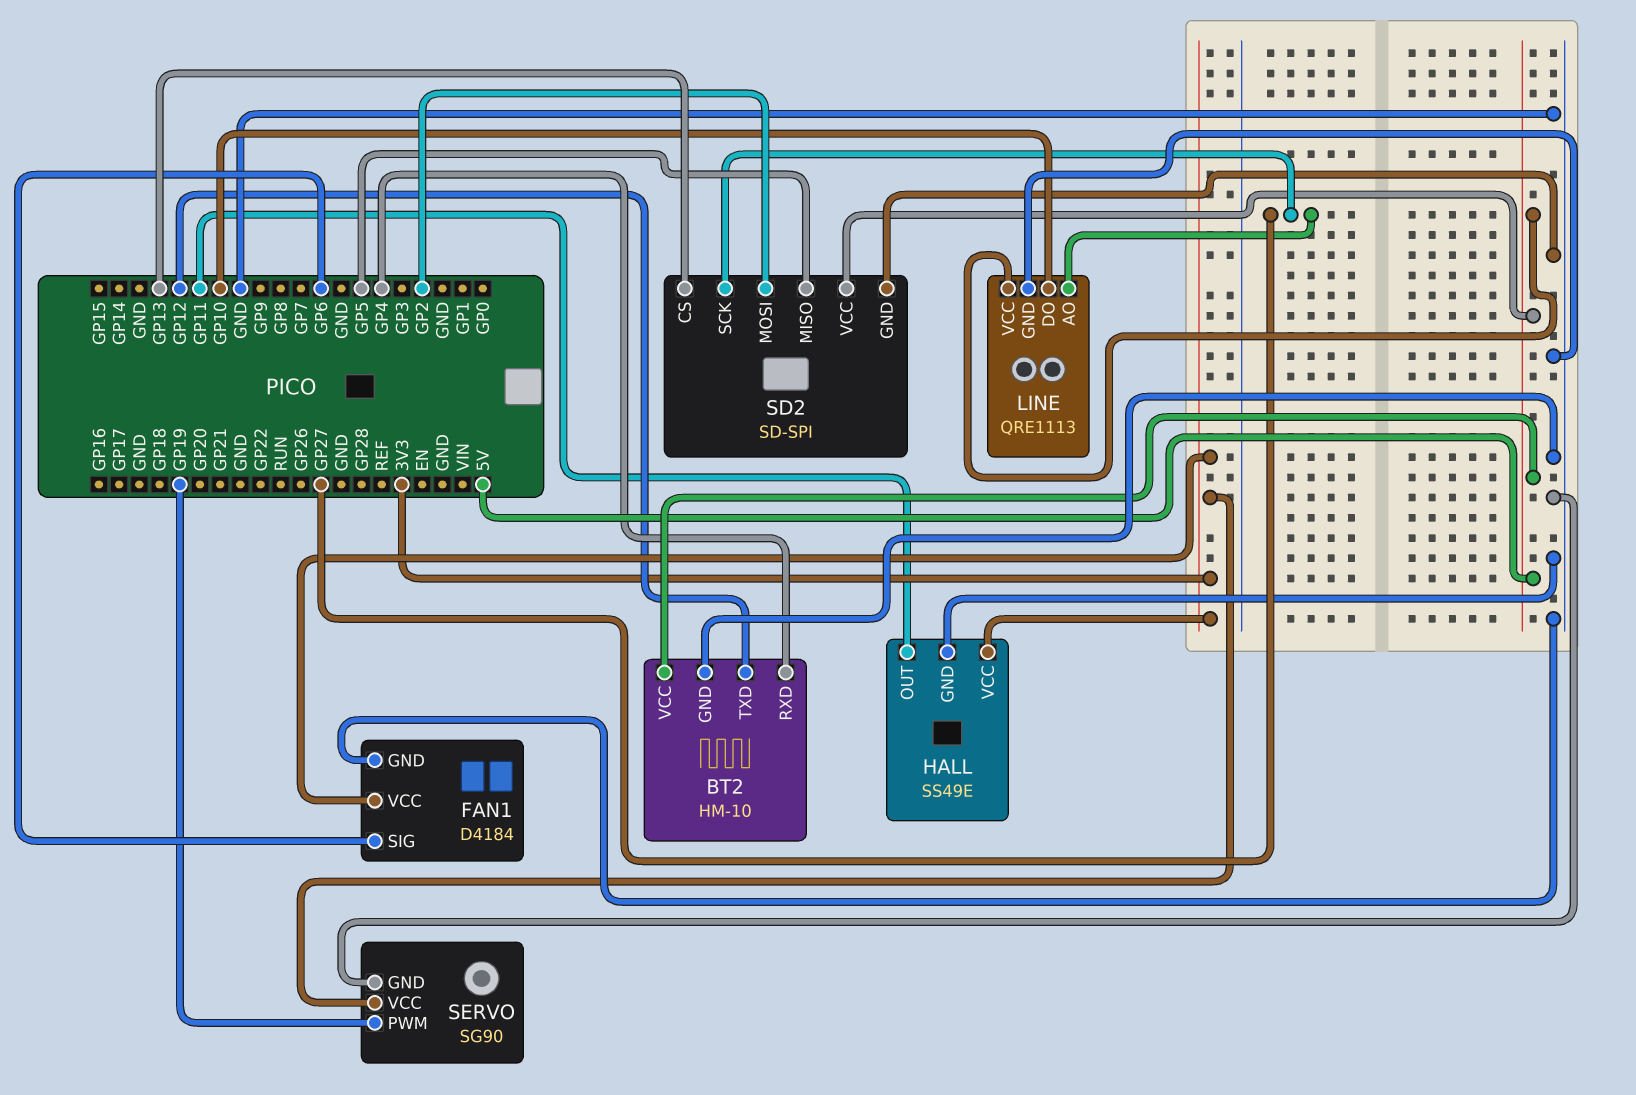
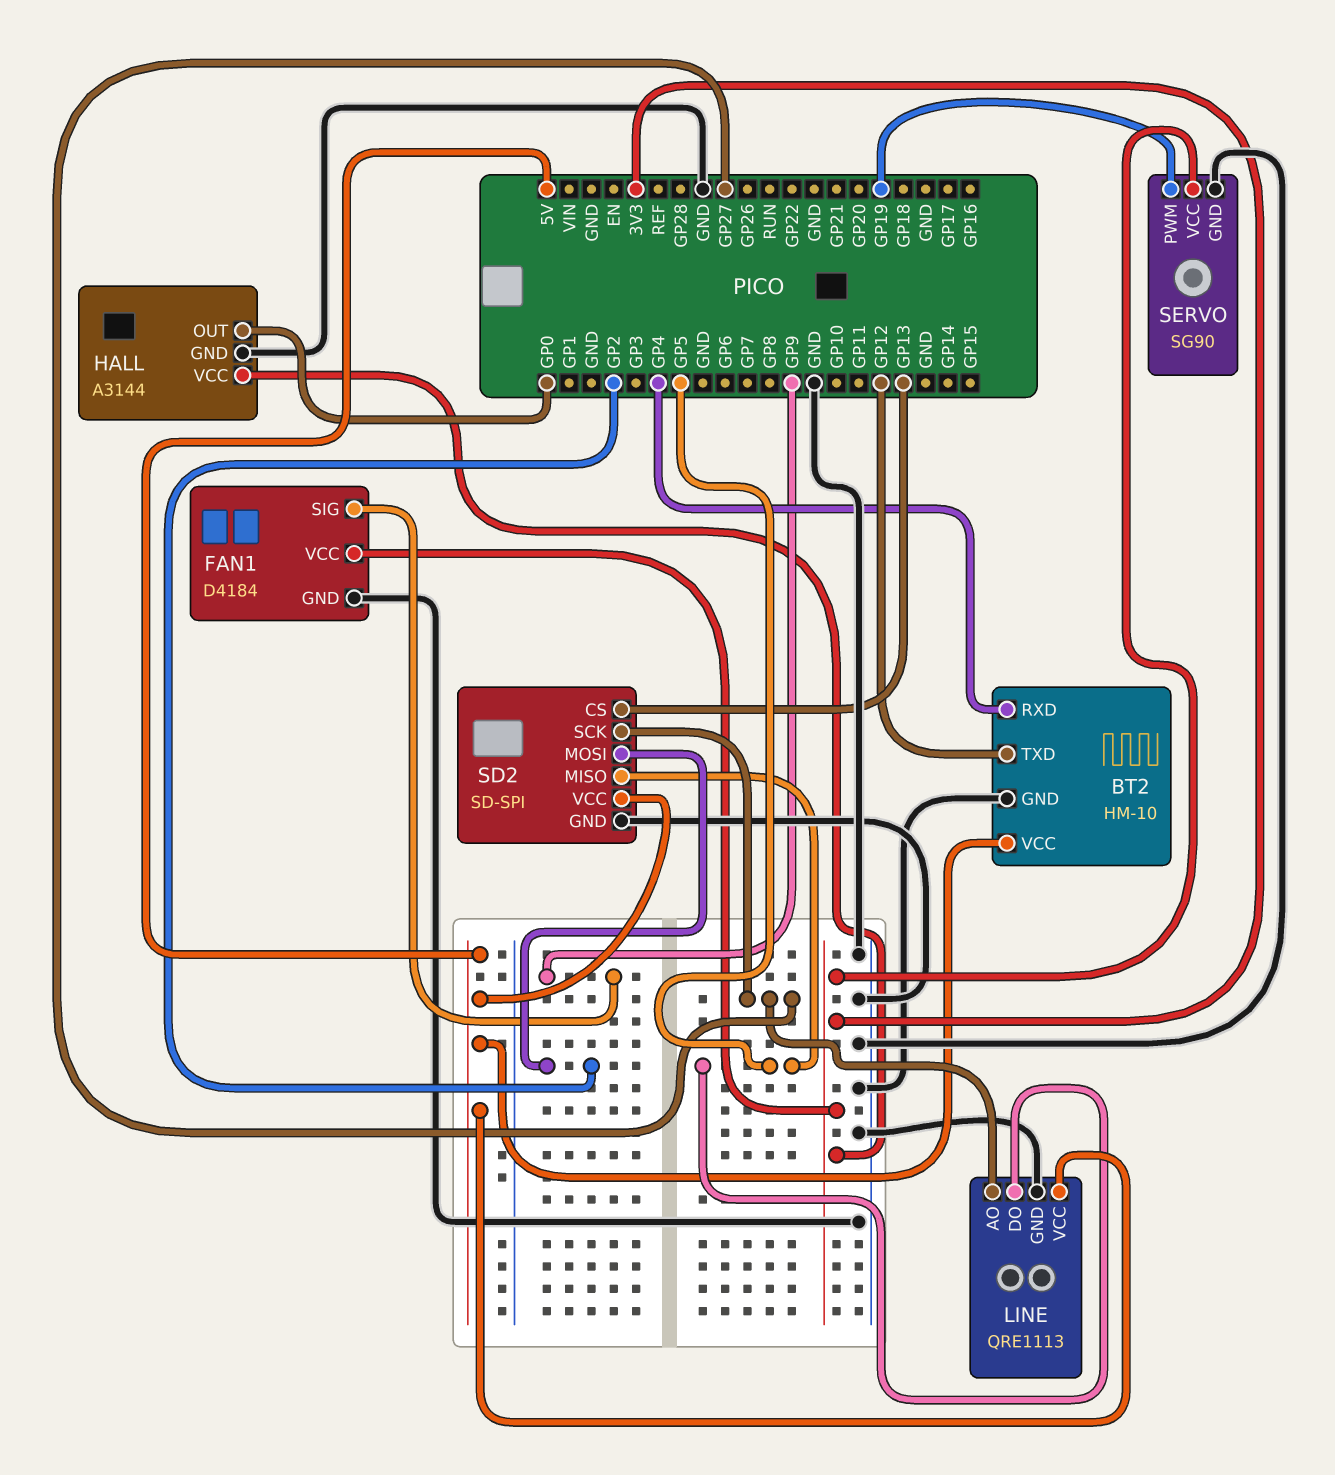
FAN1 pin SIG: GP6 -> GP9
HALL: SS49E -> A3144
HALL pin OUT: GP11 -> GP0
LINE pin DO: GP10 -> GP5

